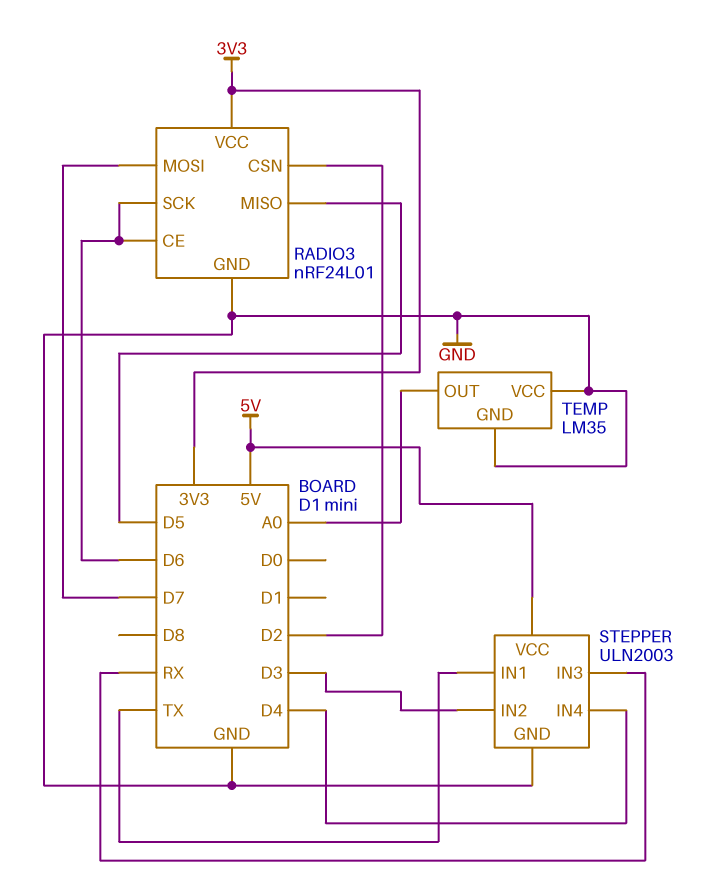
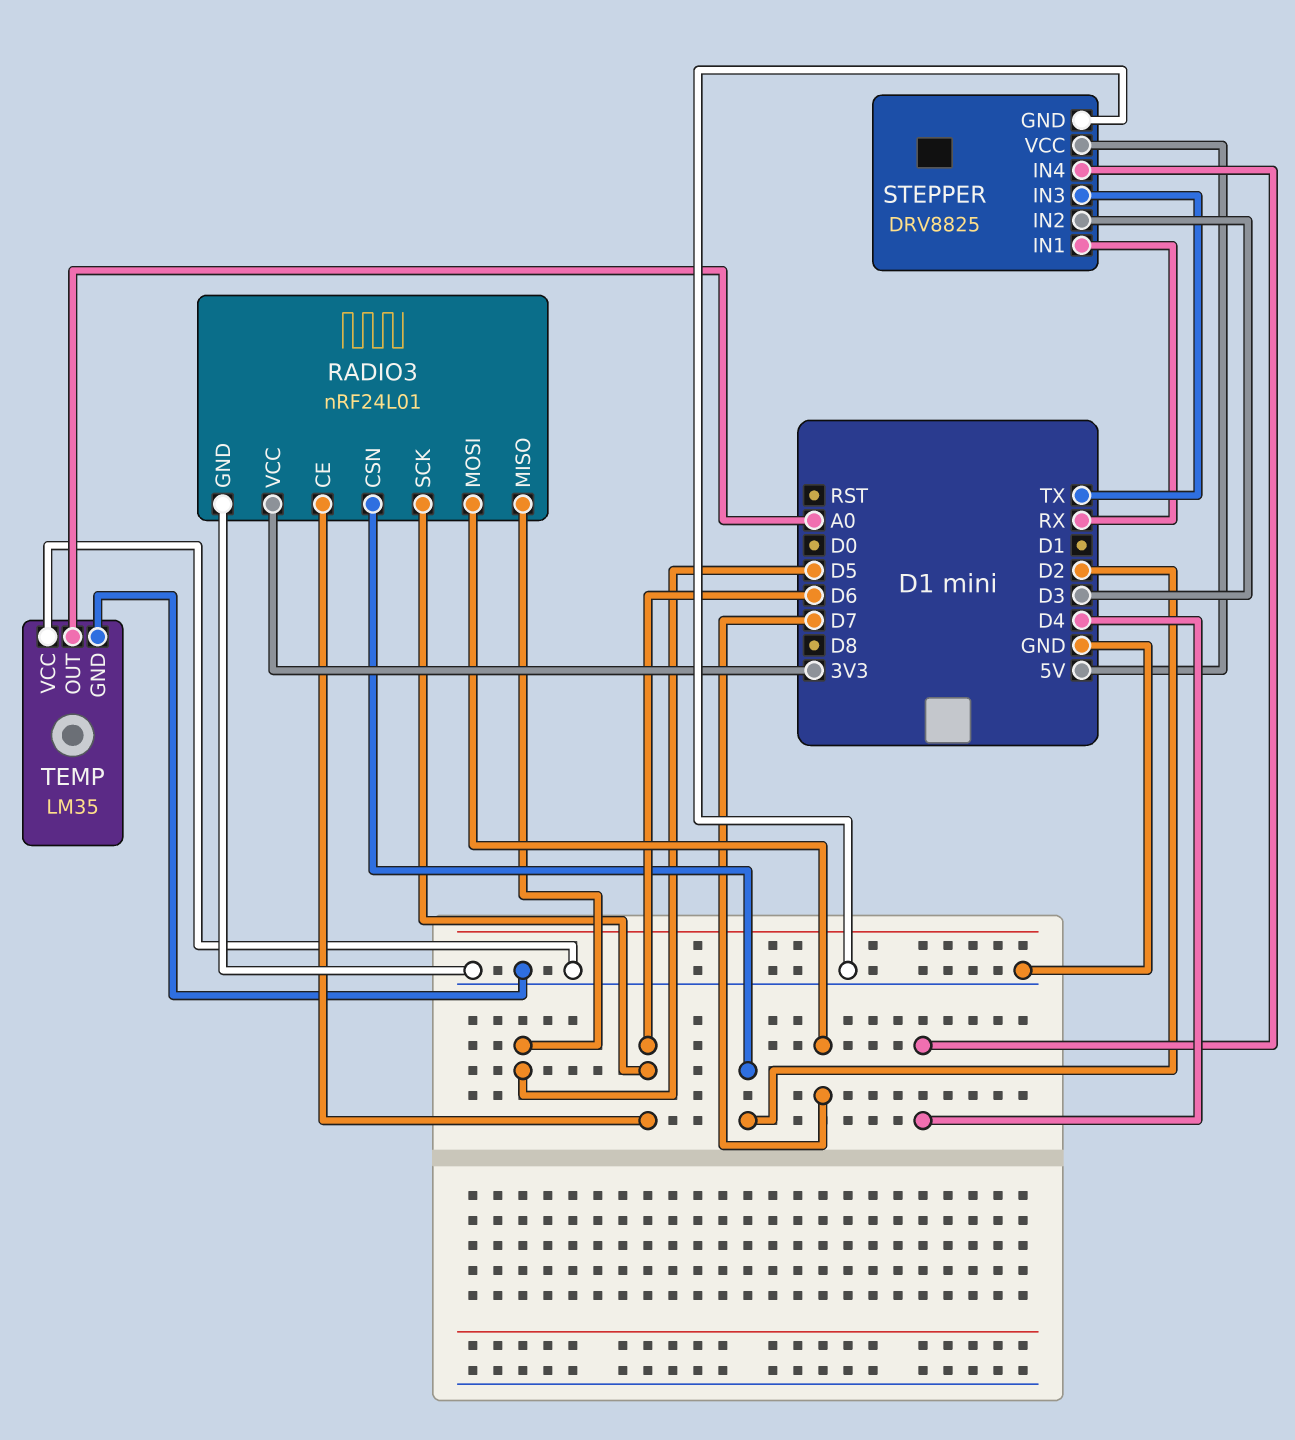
STEPPER: ULN2003 -> DRV8825
STEPPER pin IN1: TX -> RX
STEPPER pin IN3: RX -> TX

